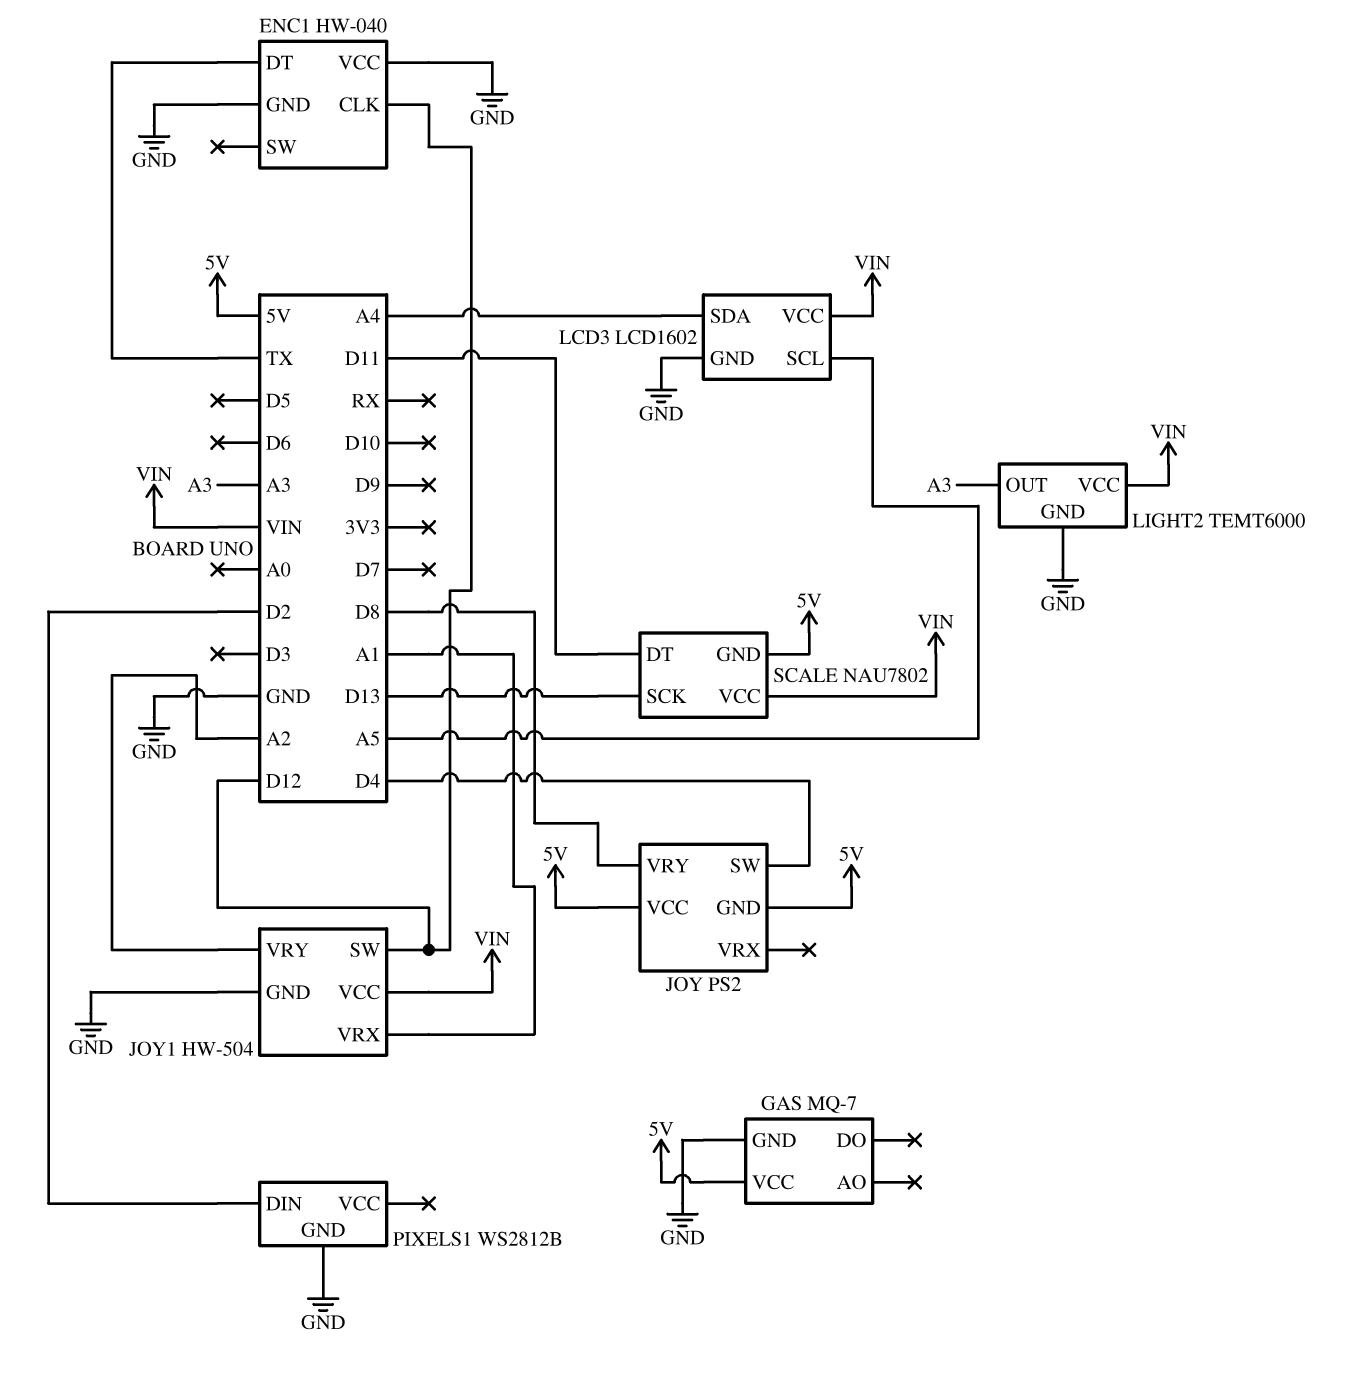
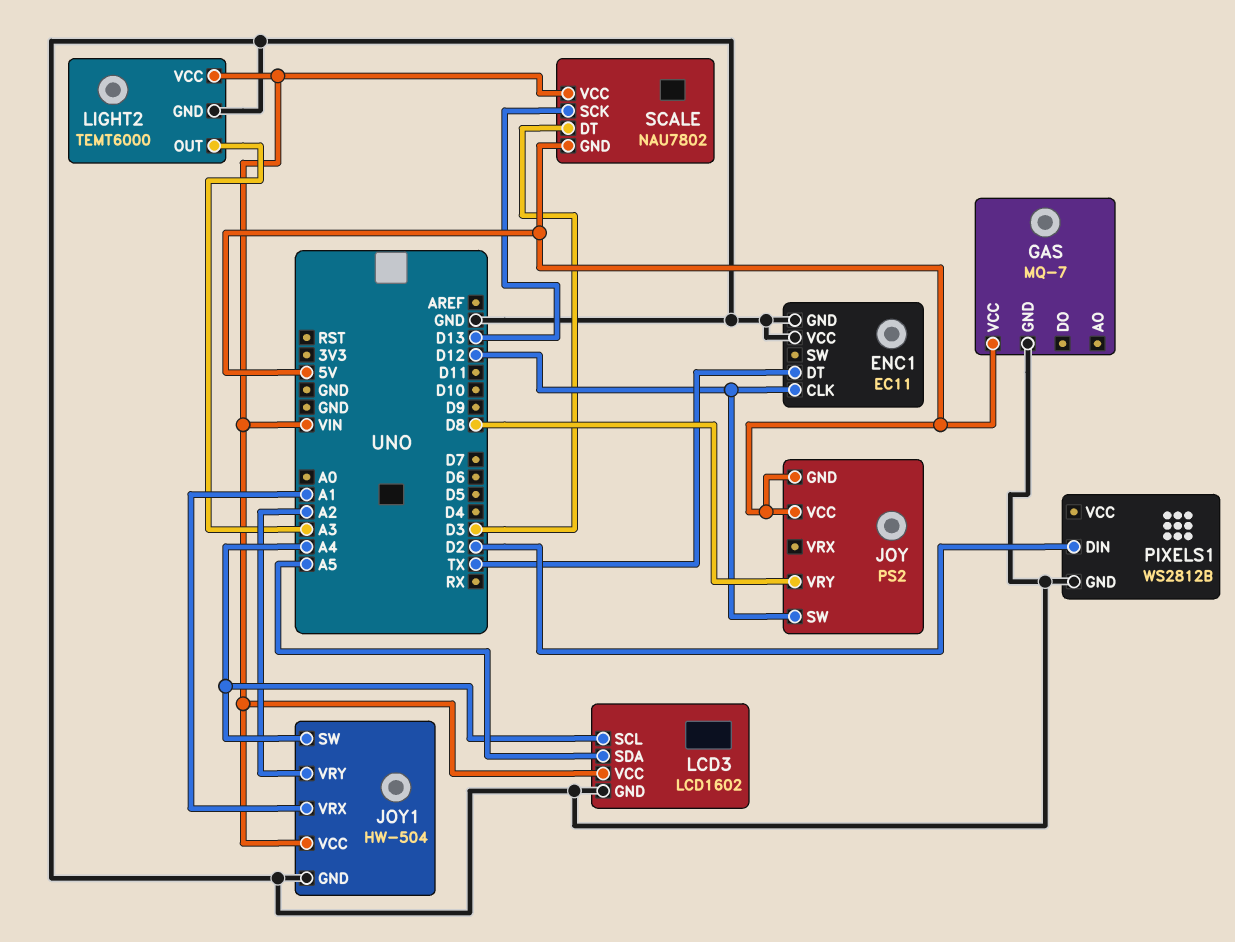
ENC1: HW-040 -> EC11
JOY pin SW: D4 -> D12
JOY1 pin SW: D12 -> A4
LCD3 pin SCL: A5 -> A4
LCD3 pin SDA: A4 -> A5
SCALE pin DT: D11 -> D3

